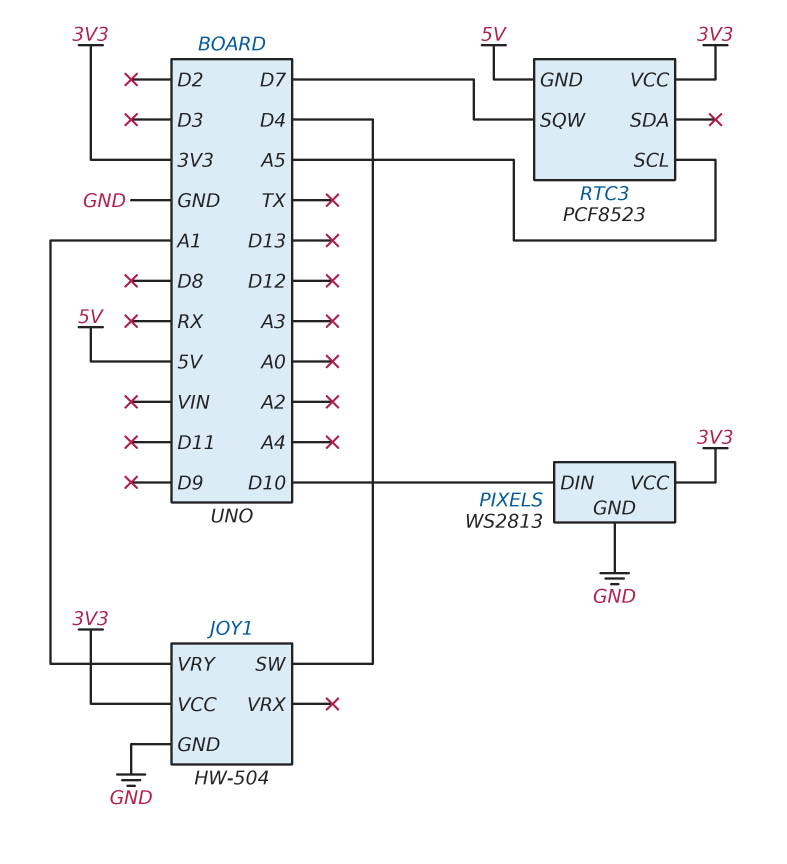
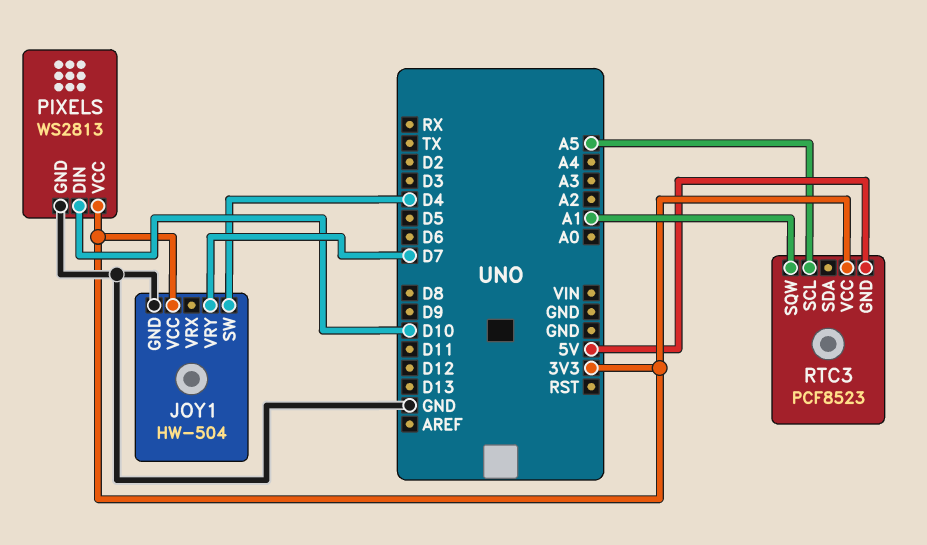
JOY1 pin VRY: A1 -> D7
RTC3 pin SQW: D7 -> A1

